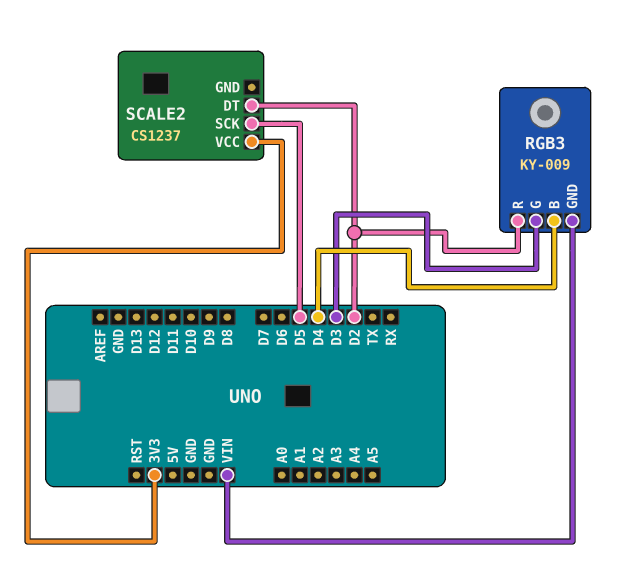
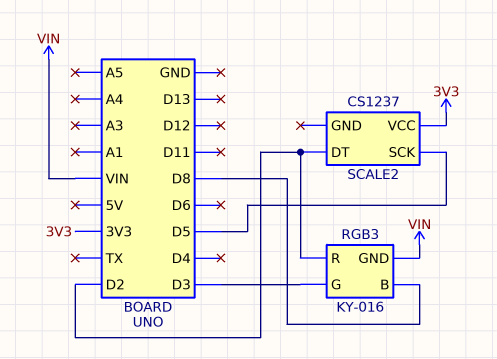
RGB3: KY-009 -> KY-016
RGB3 pin B: D4 -> D8

